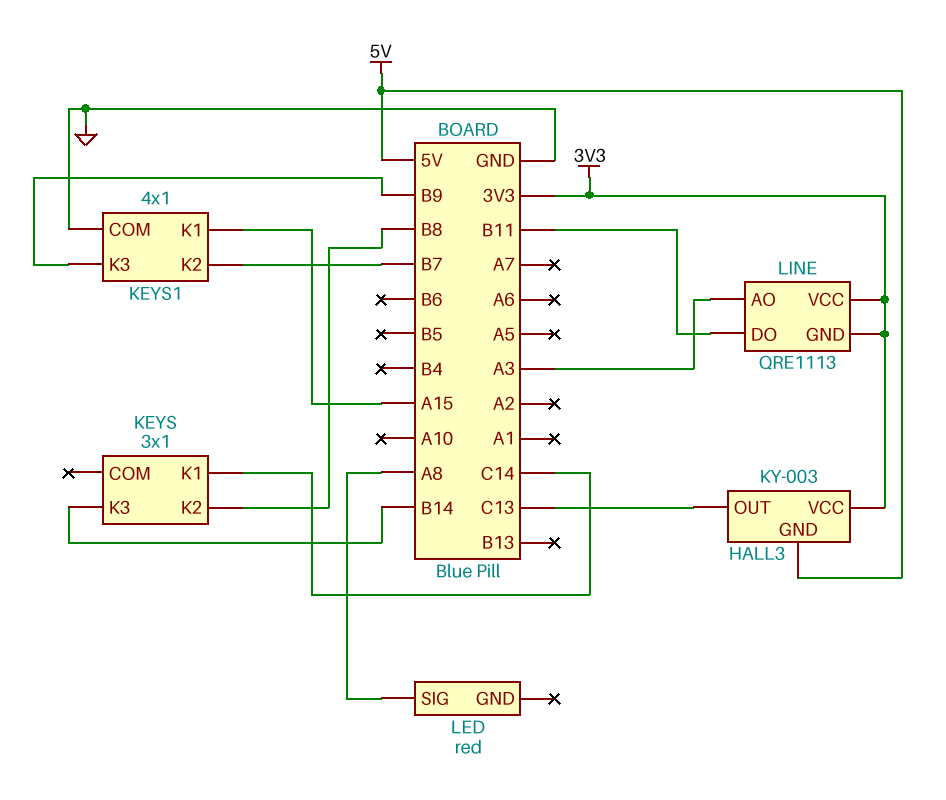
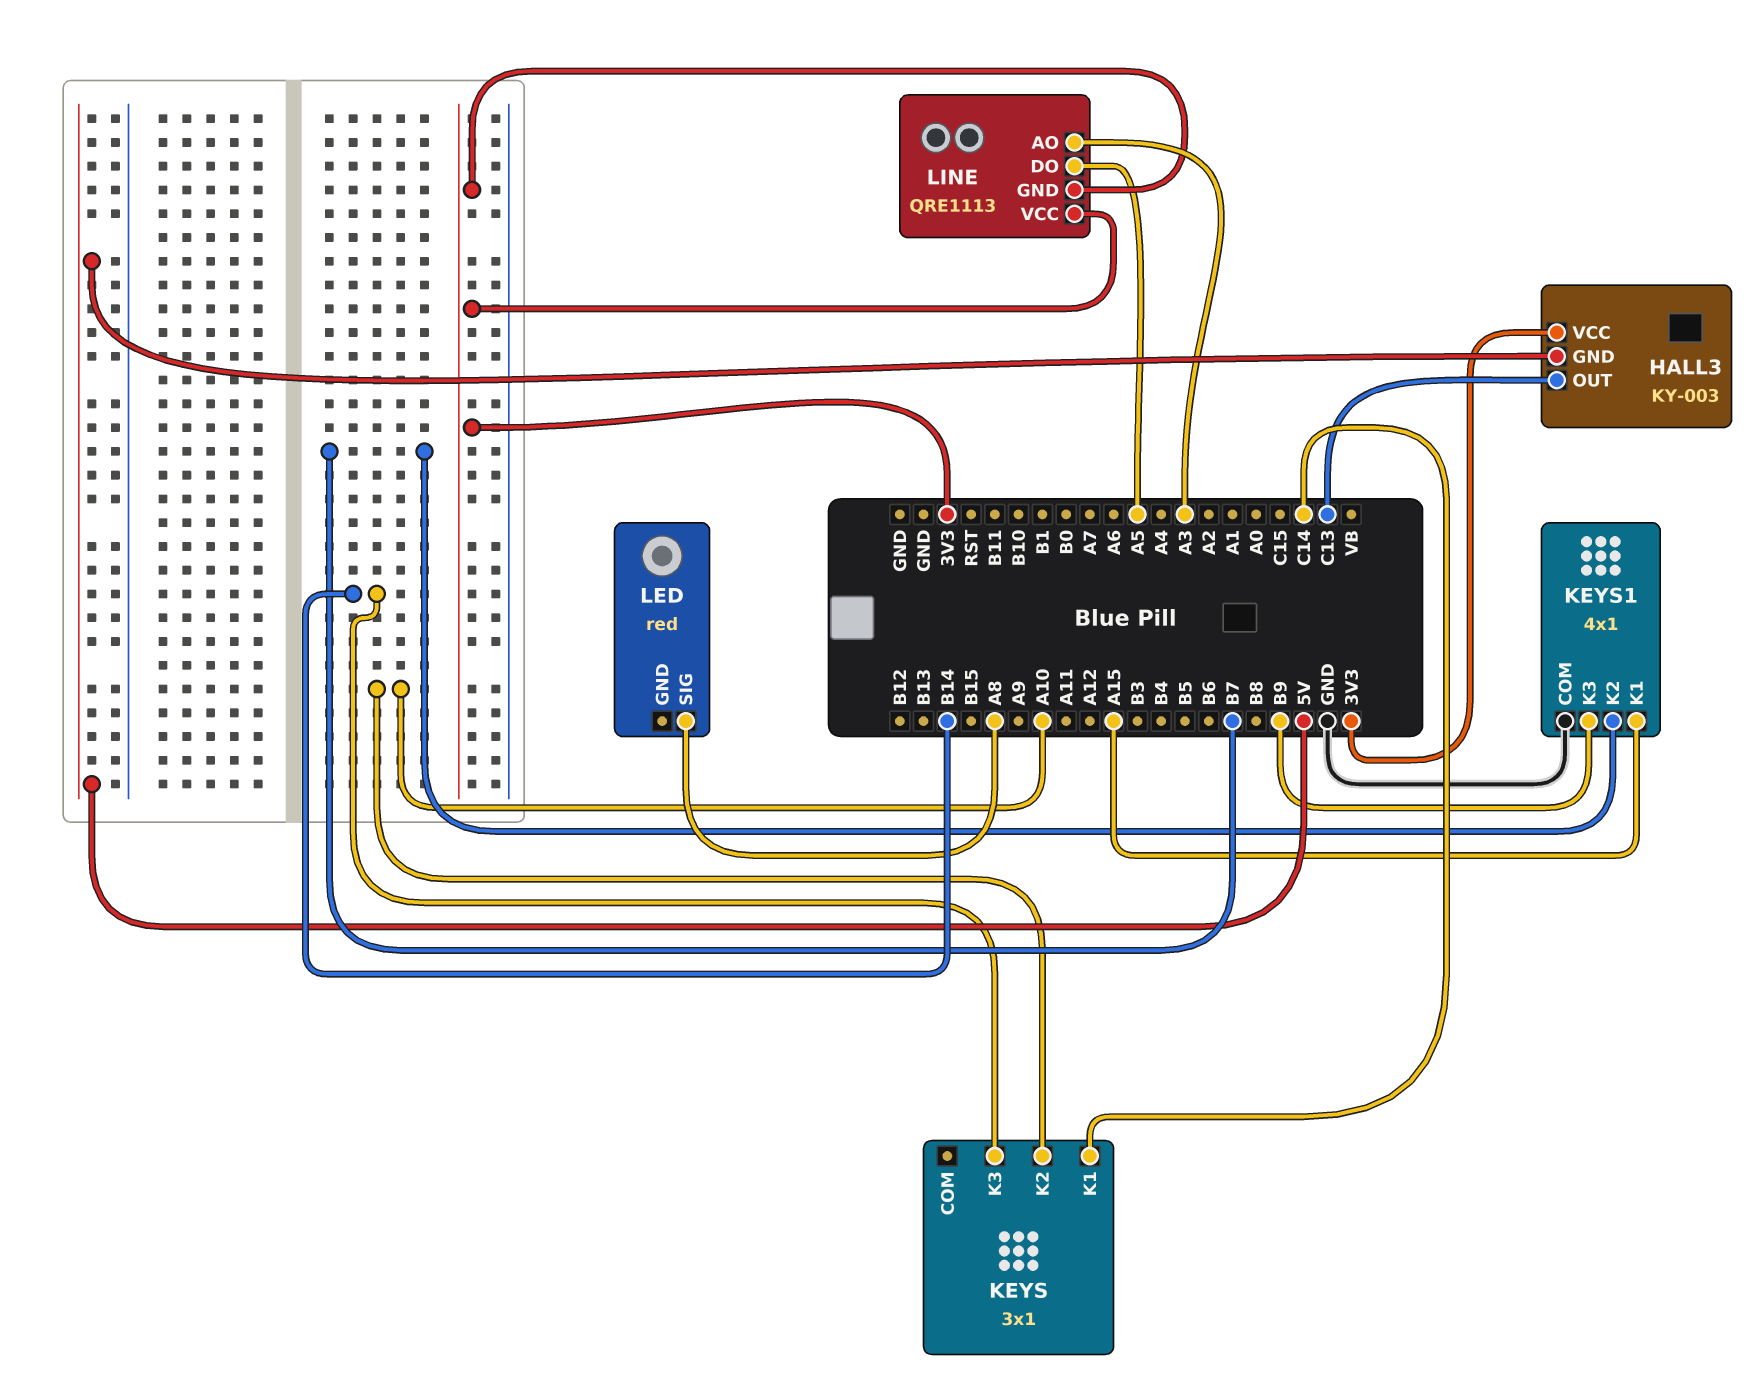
KEYS pin K2: B8 -> A10
LINE pin DO: B11 -> A5

